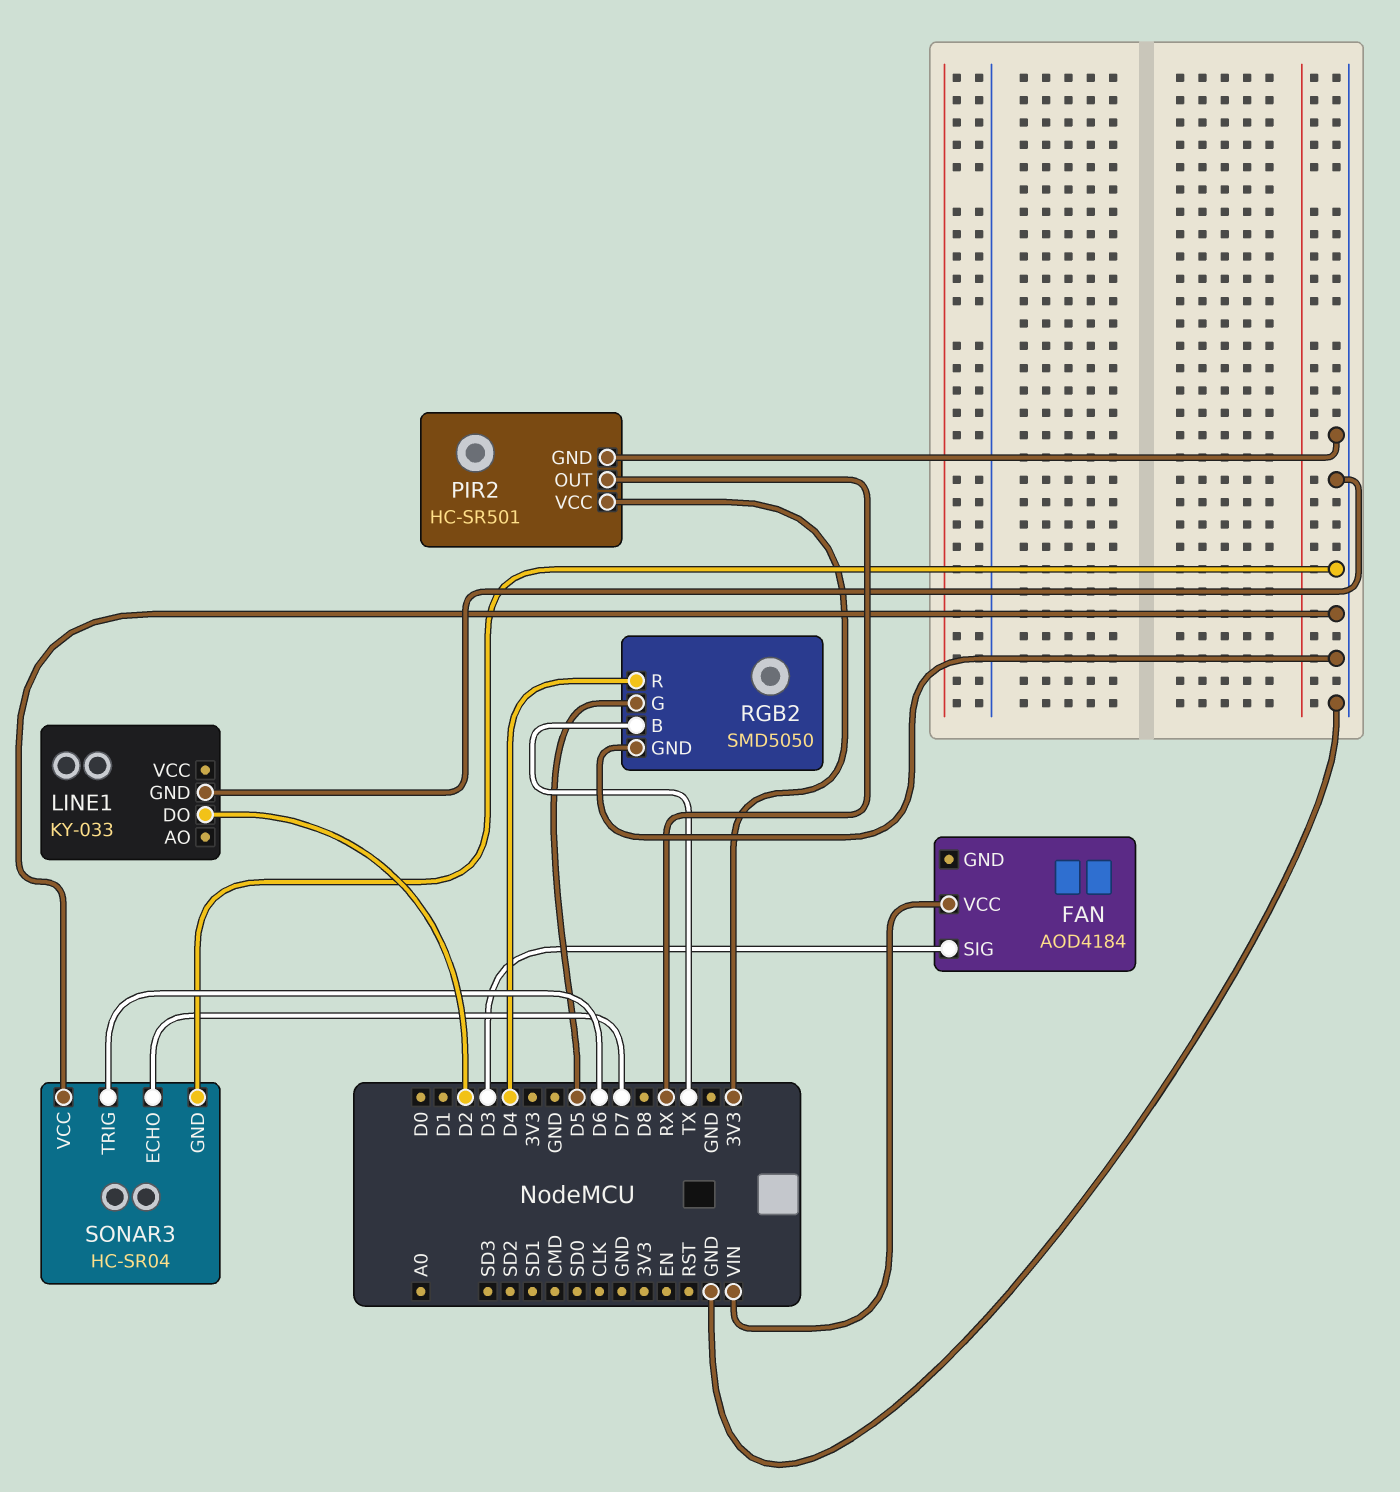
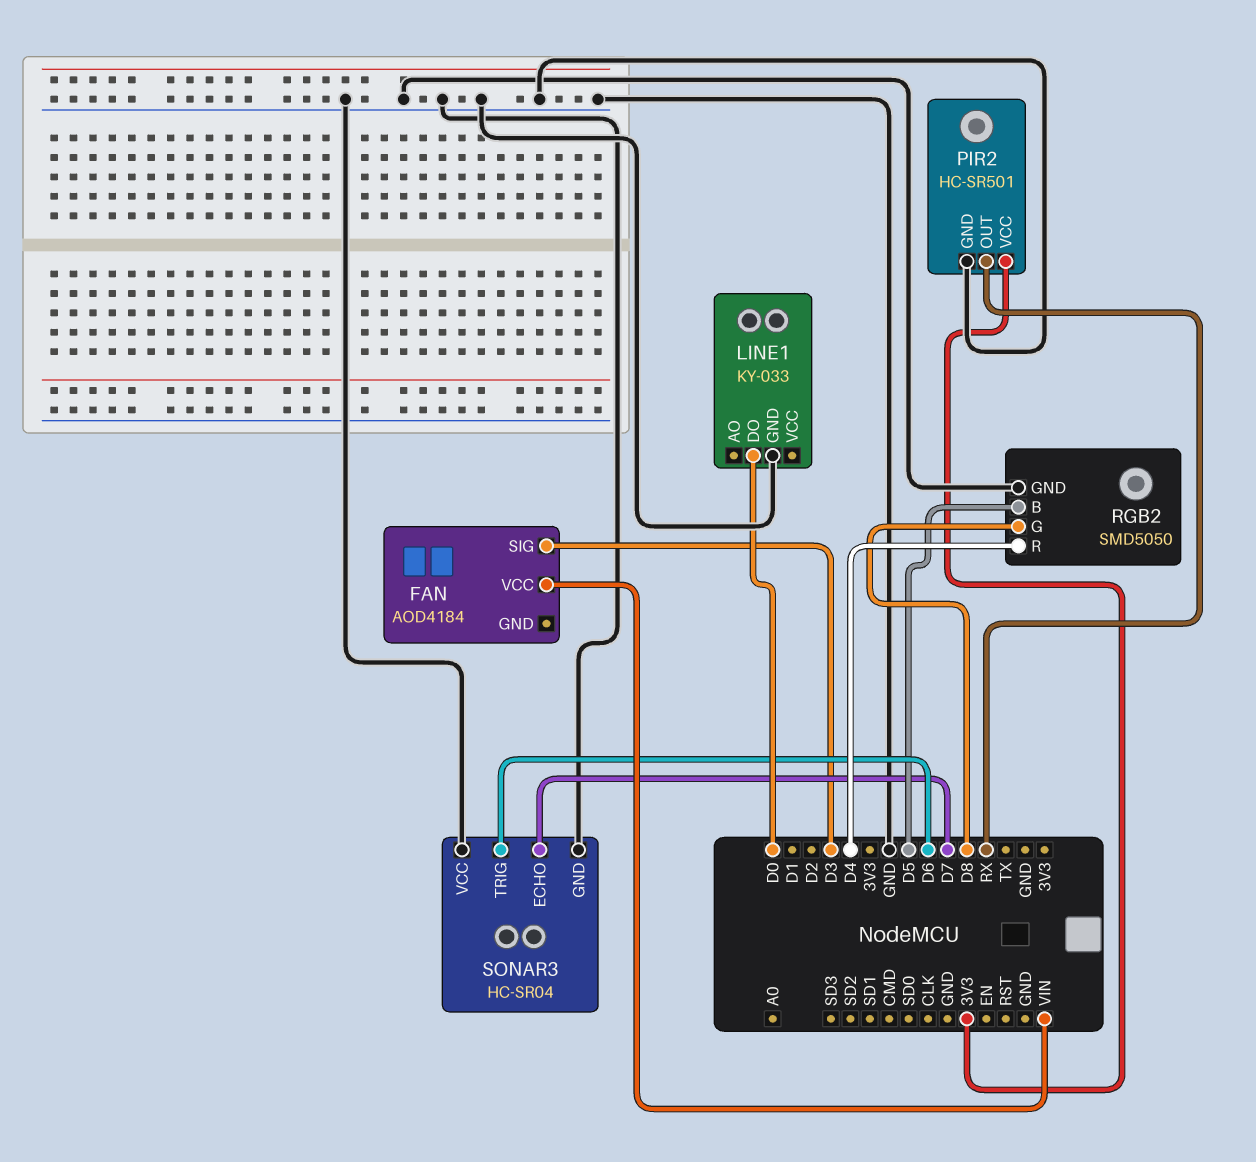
LINE1 pin DO: D2 -> D0
RGB2 pin B: TX -> D5
RGB2 pin G: D5 -> D8

